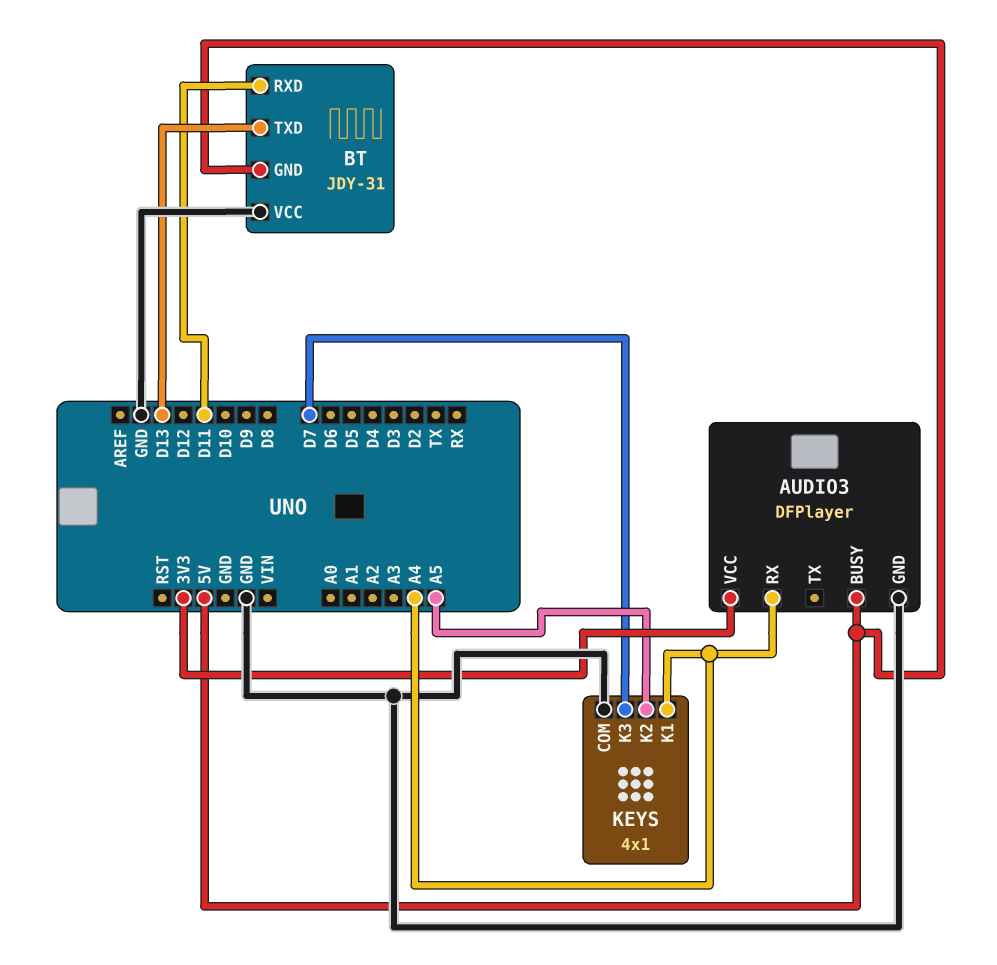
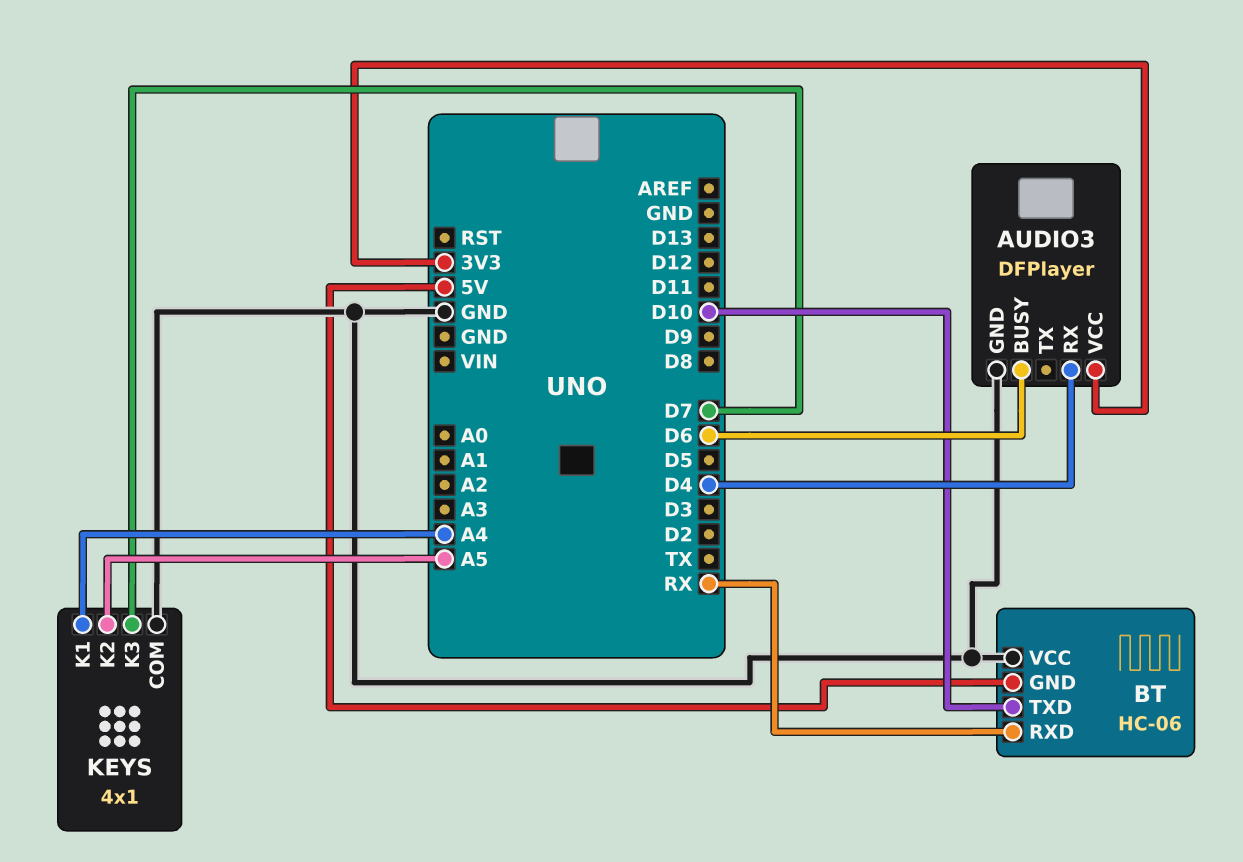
AUDIO3 pin BUSY: 5V -> D6
AUDIO3 pin RX: A4 -> D4
BT: JDY-31 -> HC-06
BT pin RXD: D11 -> RX
BT pin TXD: D13 -> D10

